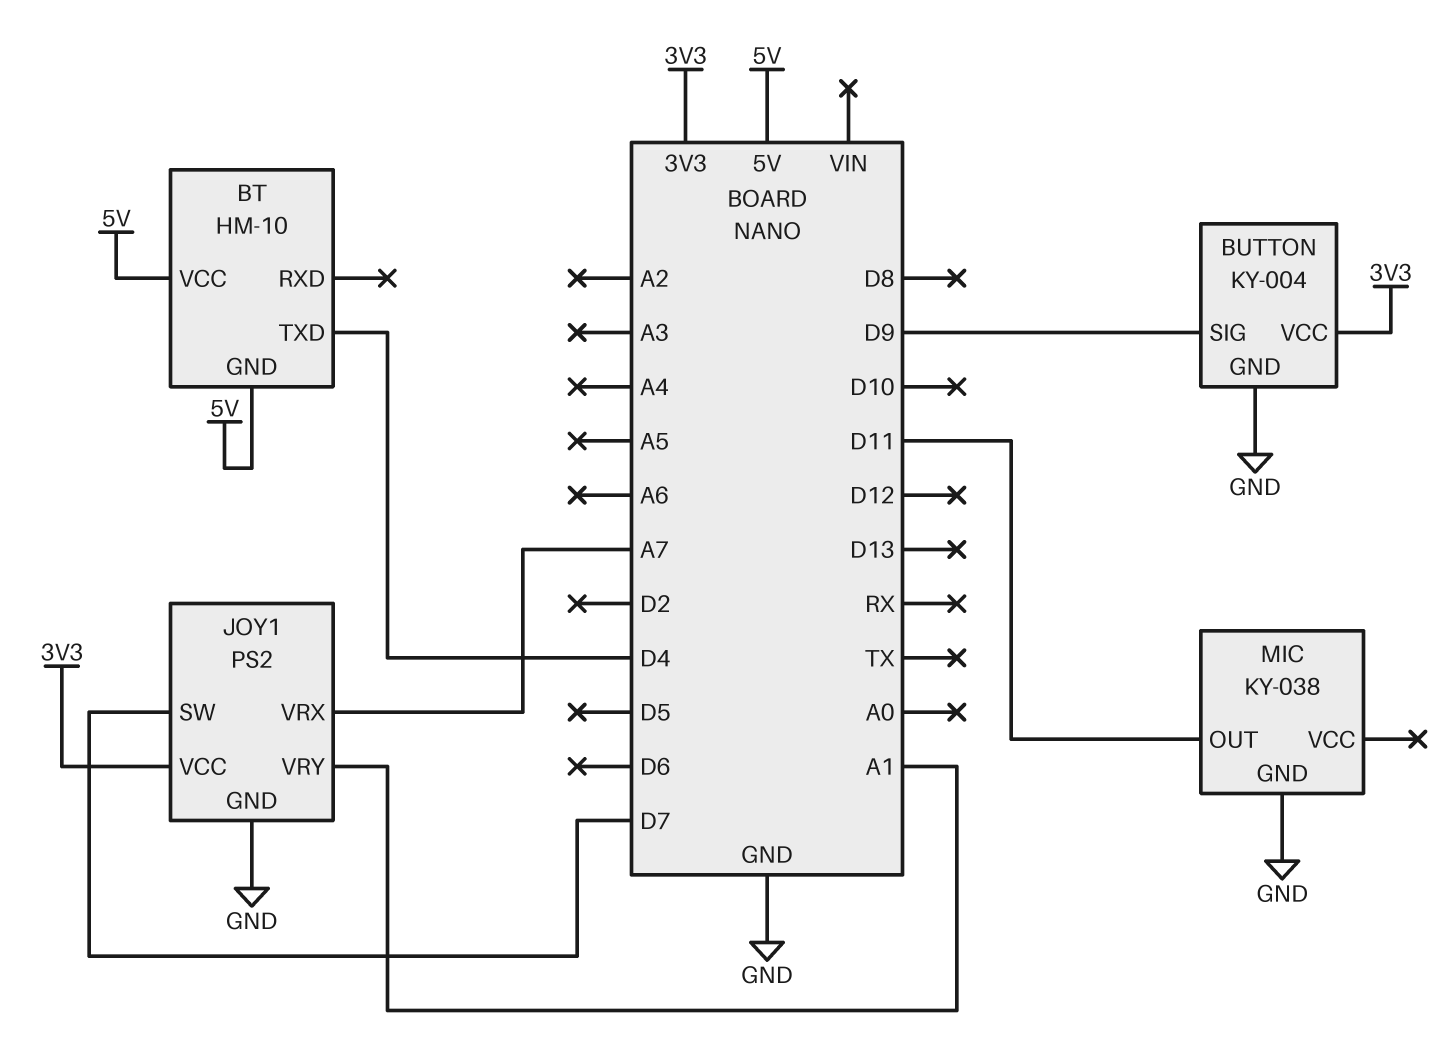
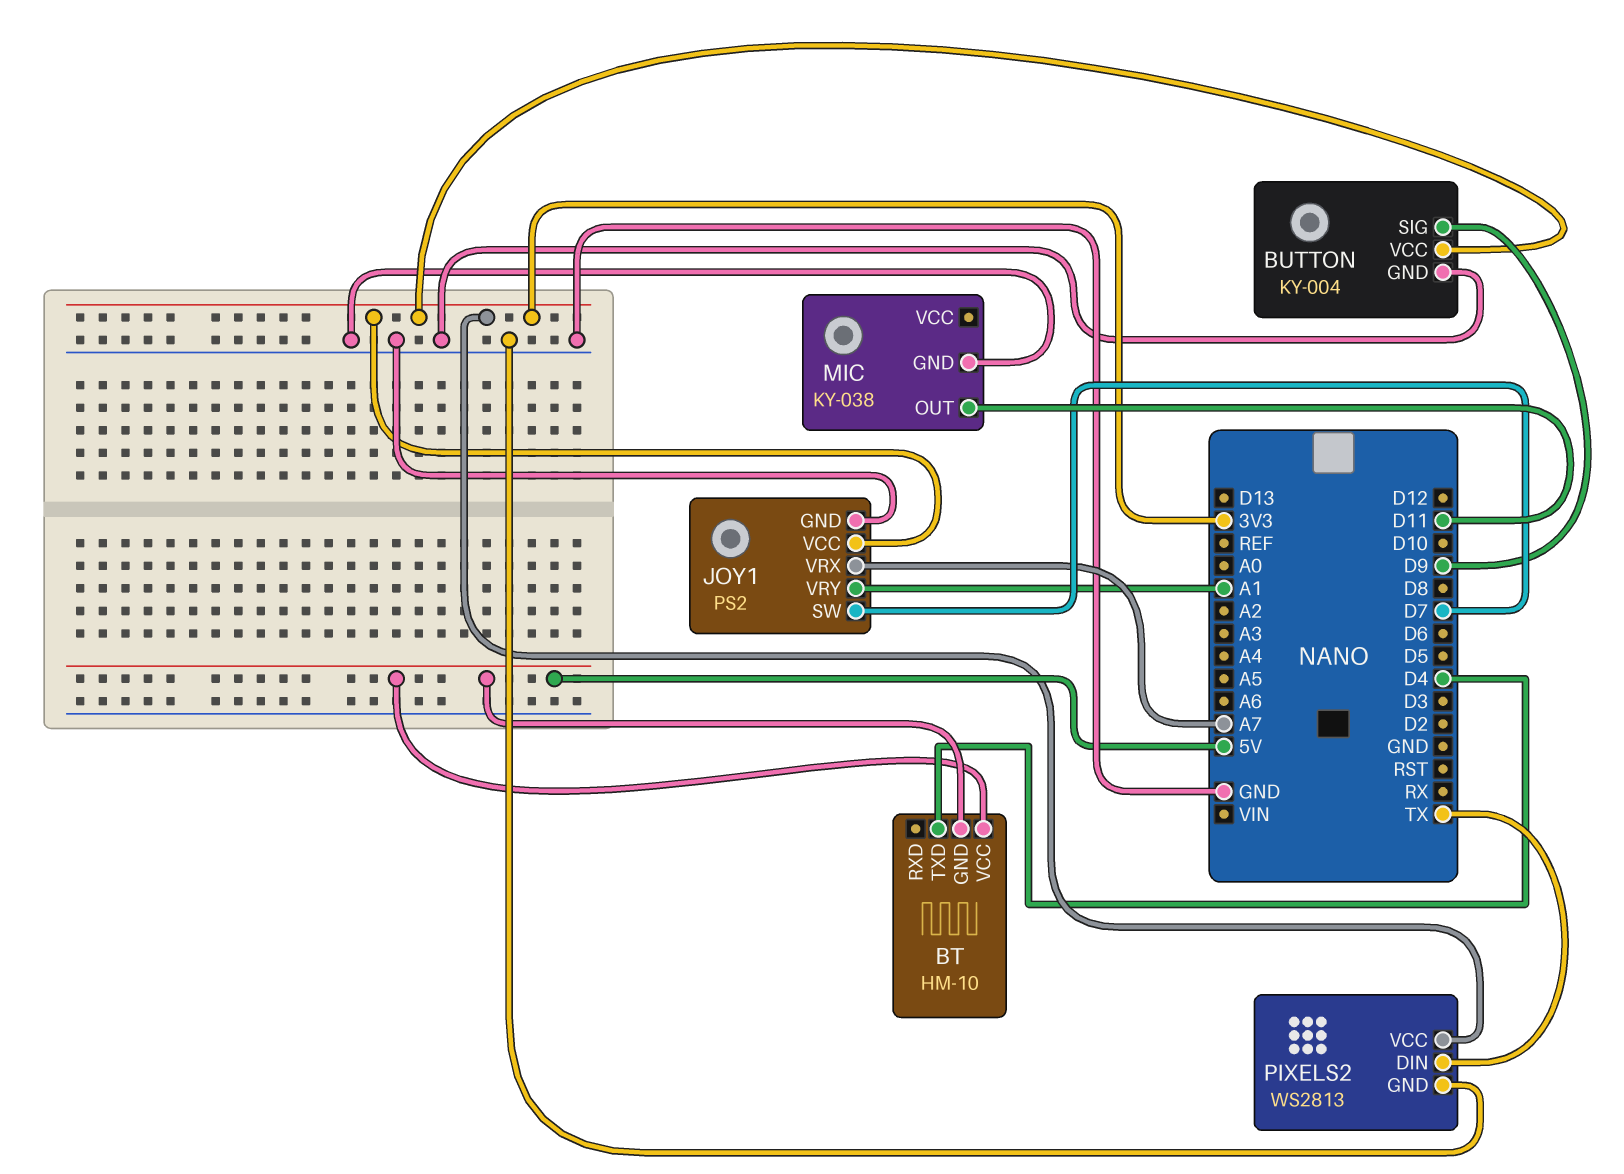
PIXELS2: none -> WS2813
PIXELS2 pin DIN: none -> TX
PIXELS2 pin GND: none -> GND
PIXELS2 pin VCC: none -> 3V3

